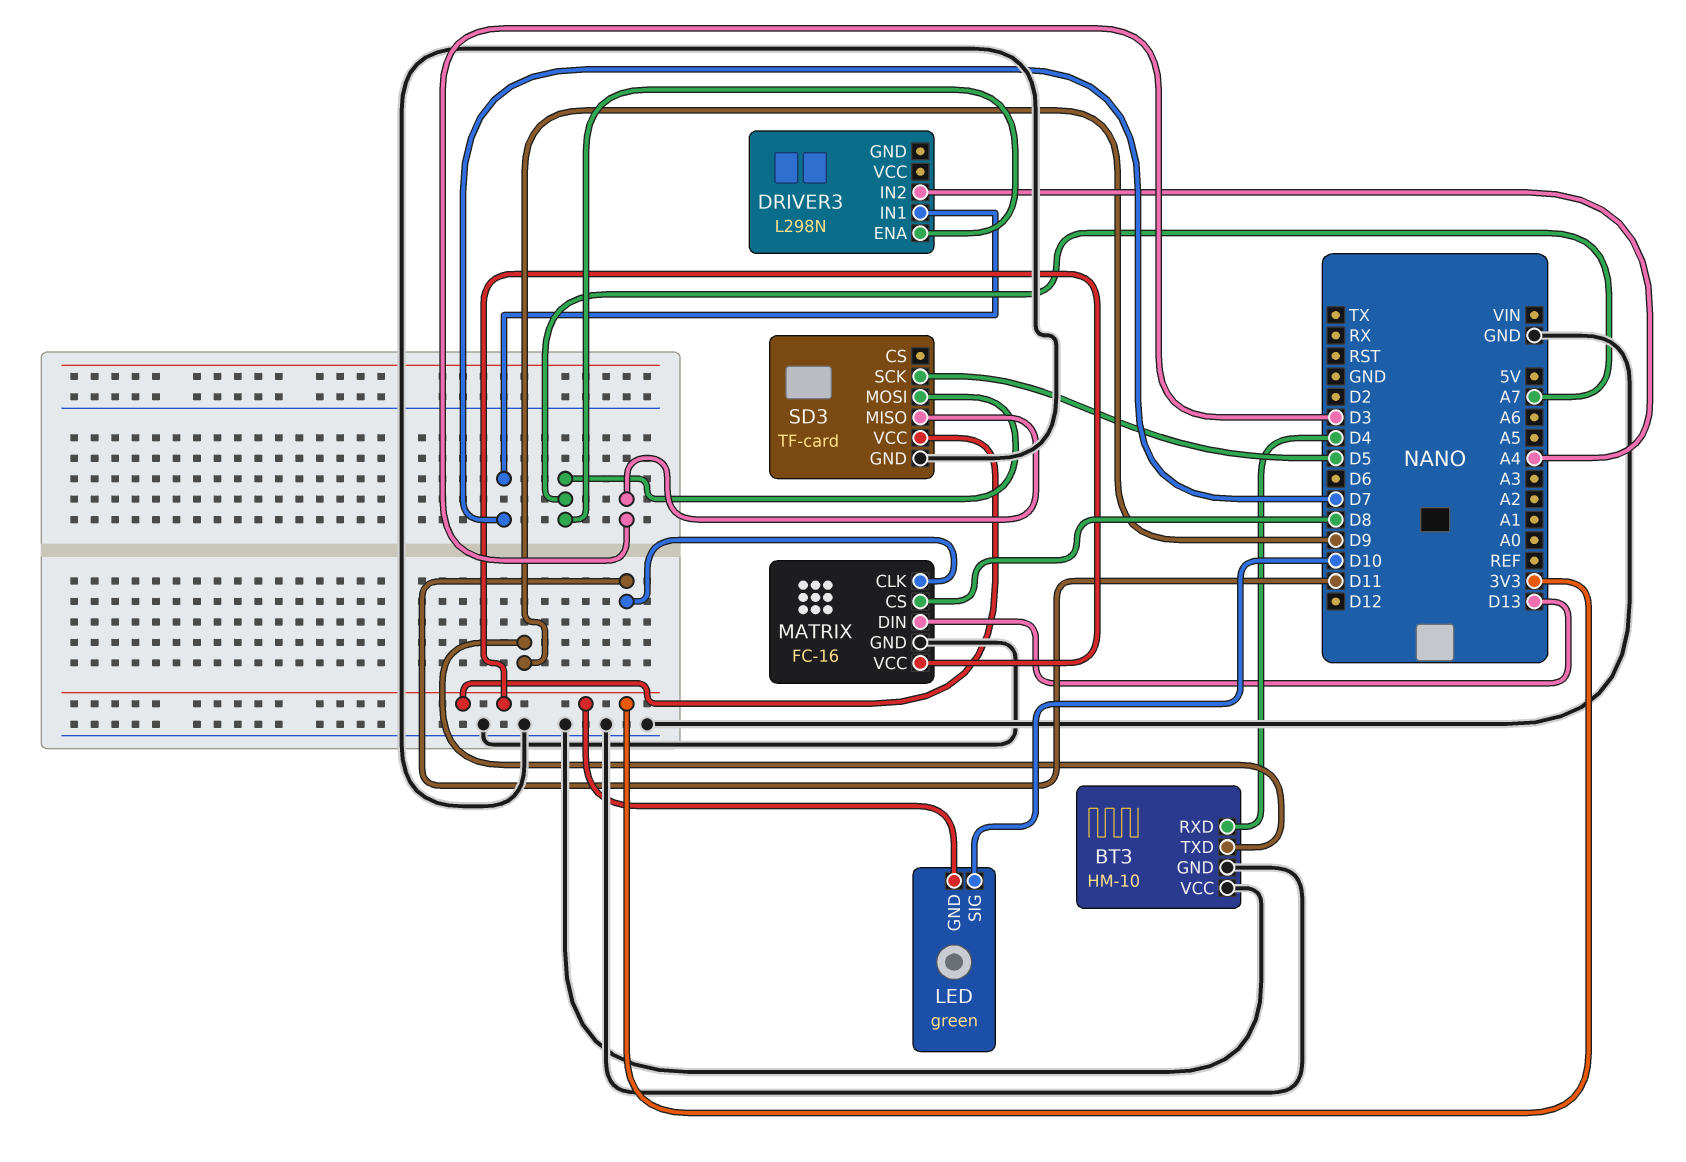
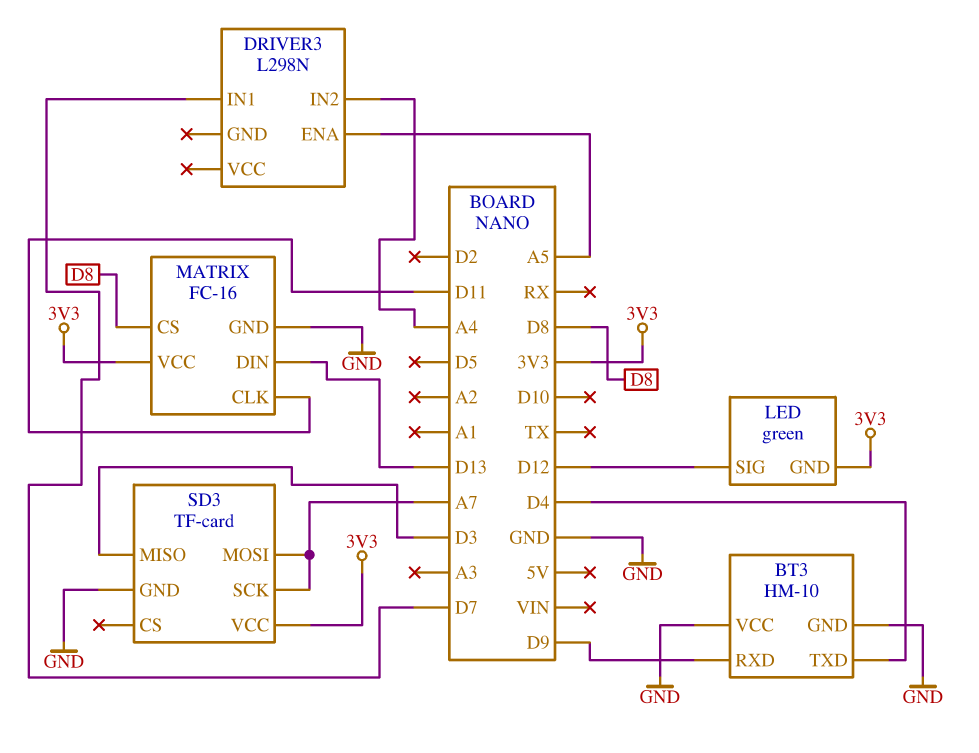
BT3 pin RXD: D4 -> D9
BT3 pin TXD: D9 -> D4
DRIVER3 pin ENA: A7 -> A5
LED pin SIG: D10 -> D12
SD3 pin SCK: D5 -> A7

